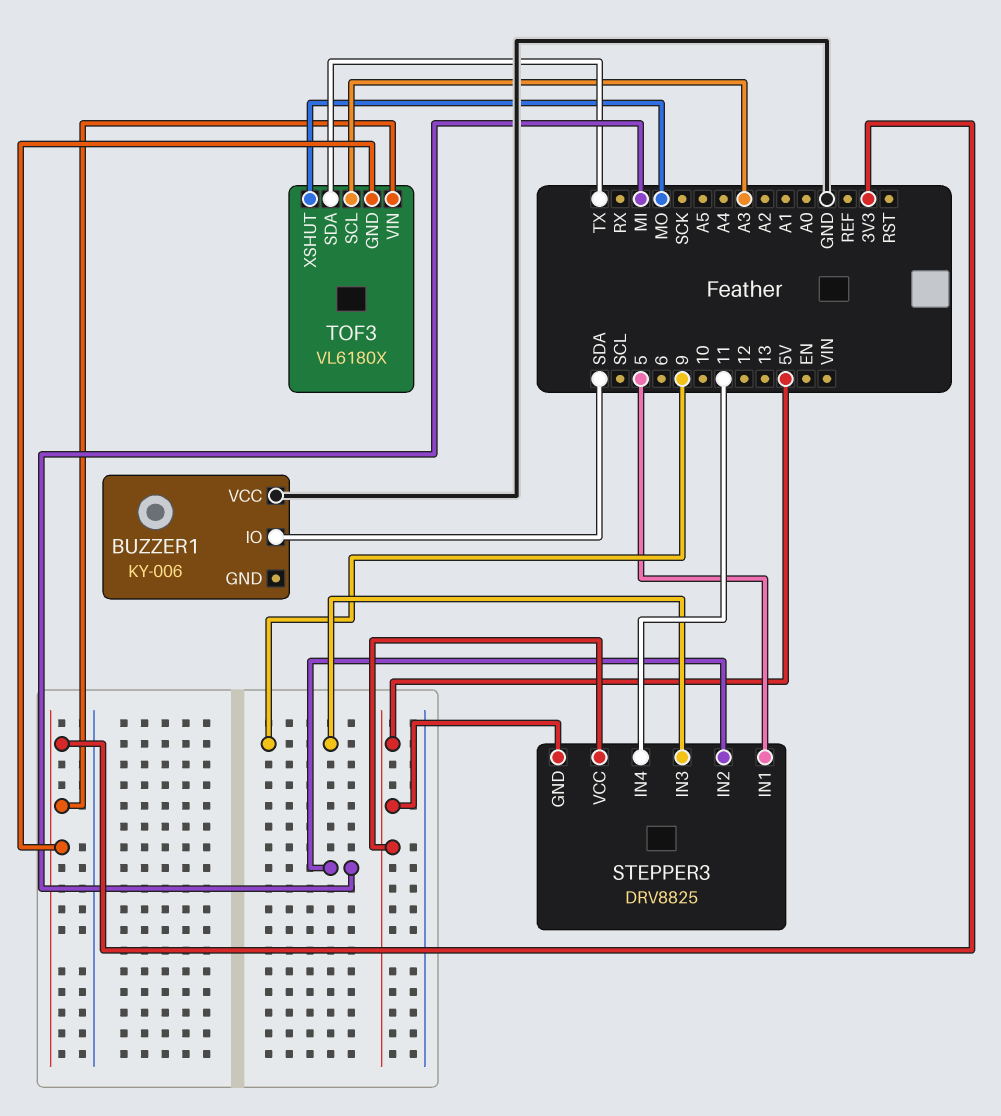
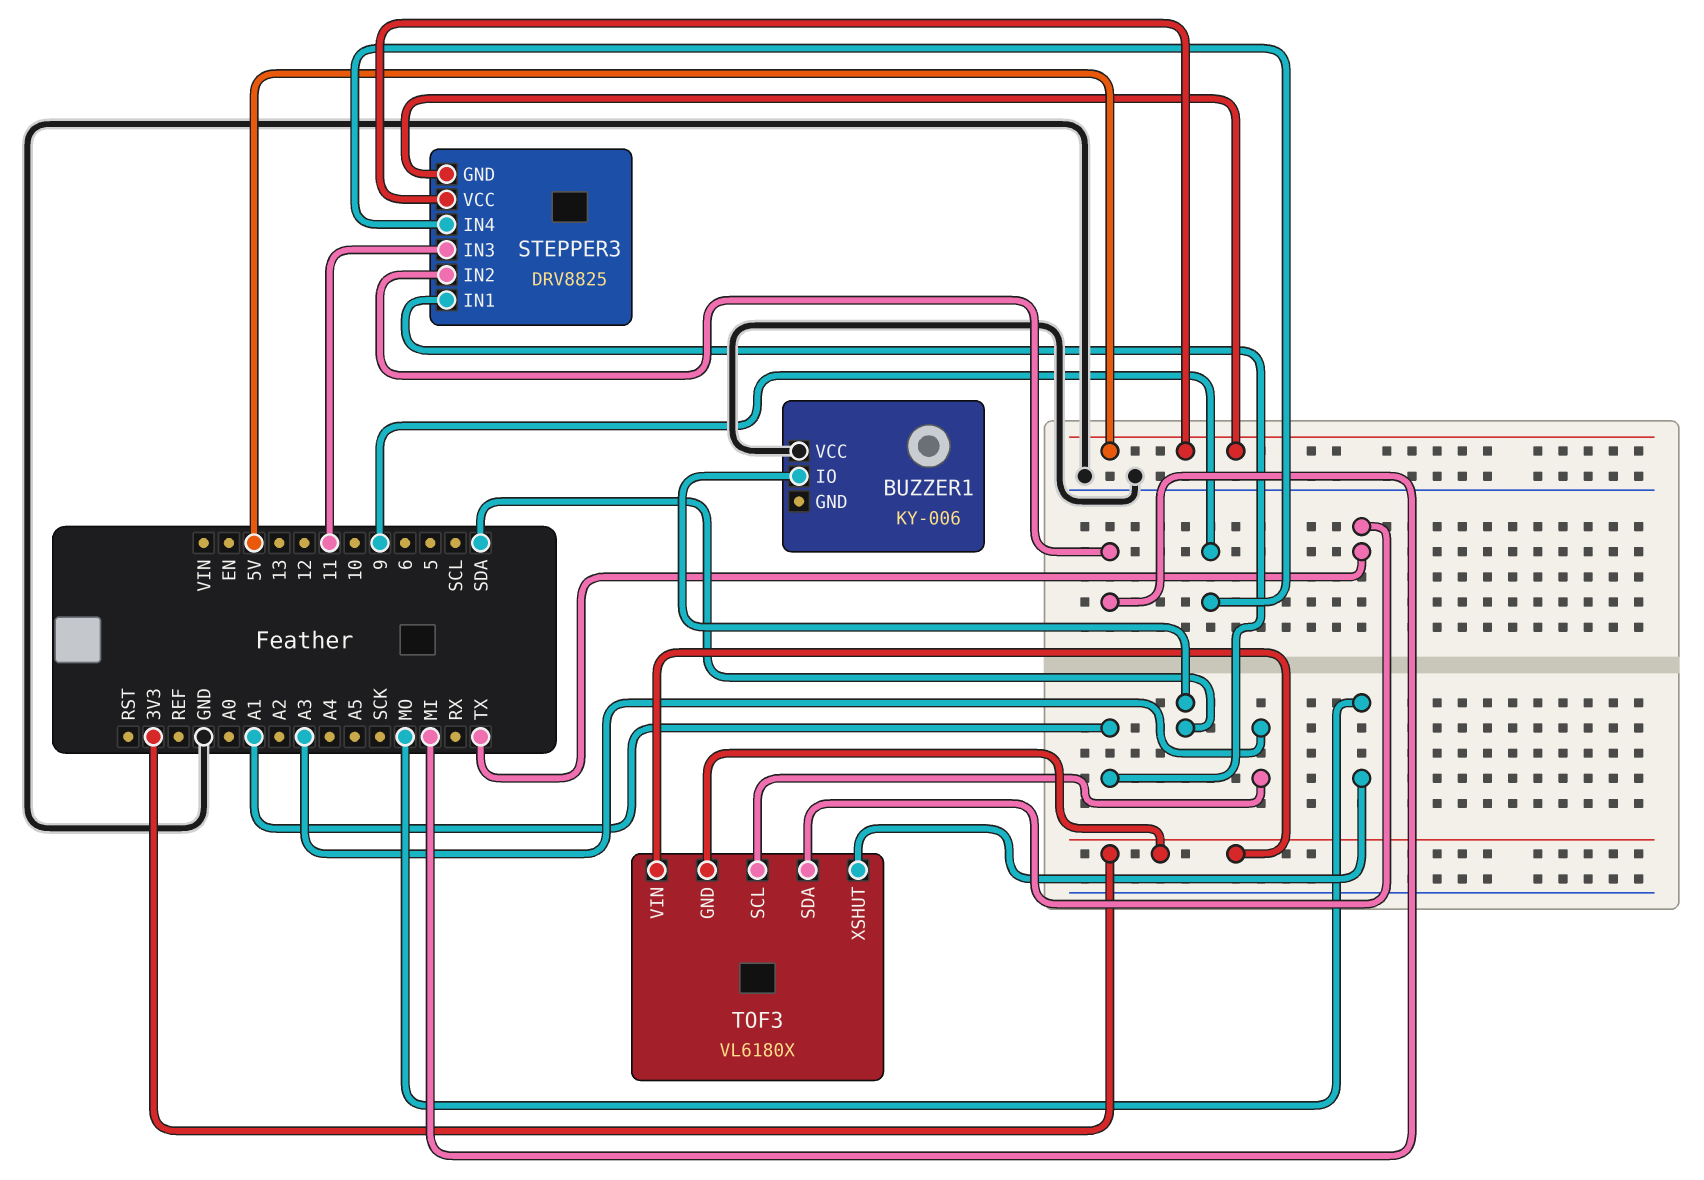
STEPPER3 pin IN1: 5 -> A1
STEPPER3 pin IN3: 9 -> 11
STEPPER3 pin IN4: 11 -> 9

